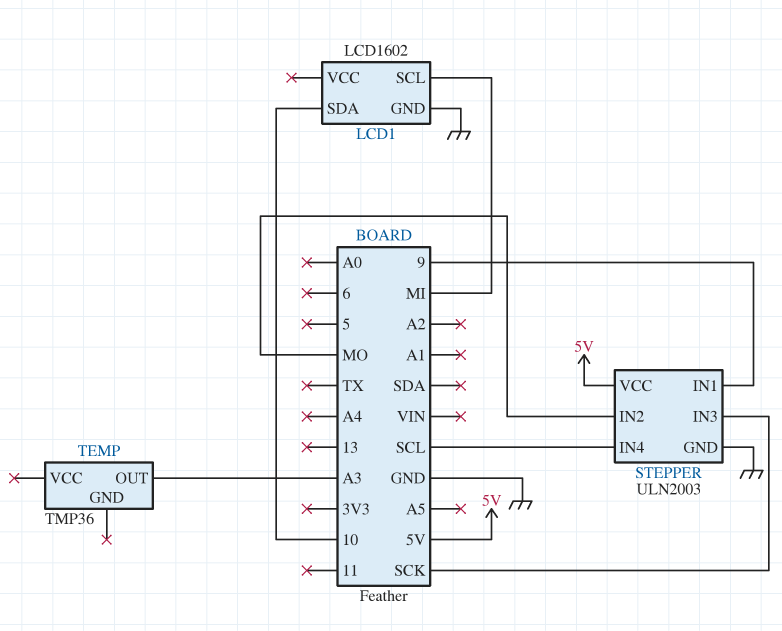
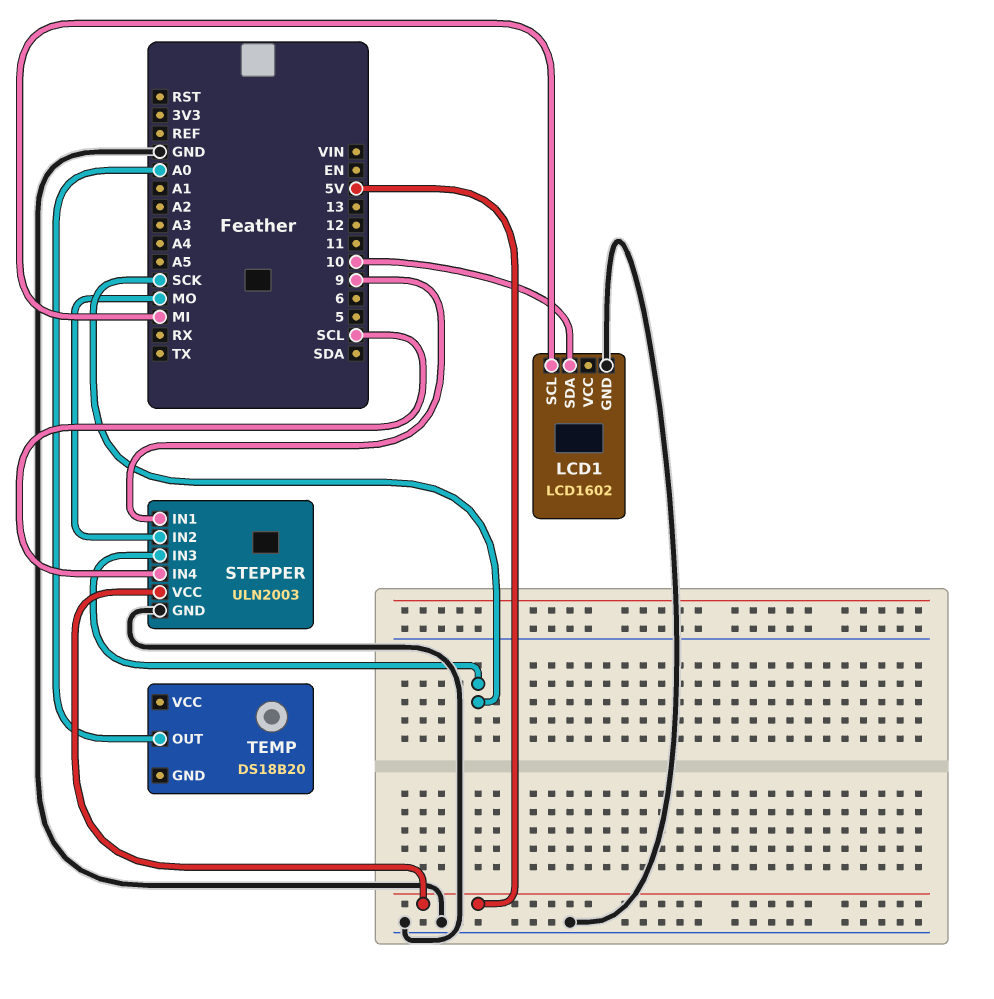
TEMP: TMP36 -> DS18B20
TEMP pin OUT: A3 -> A0

